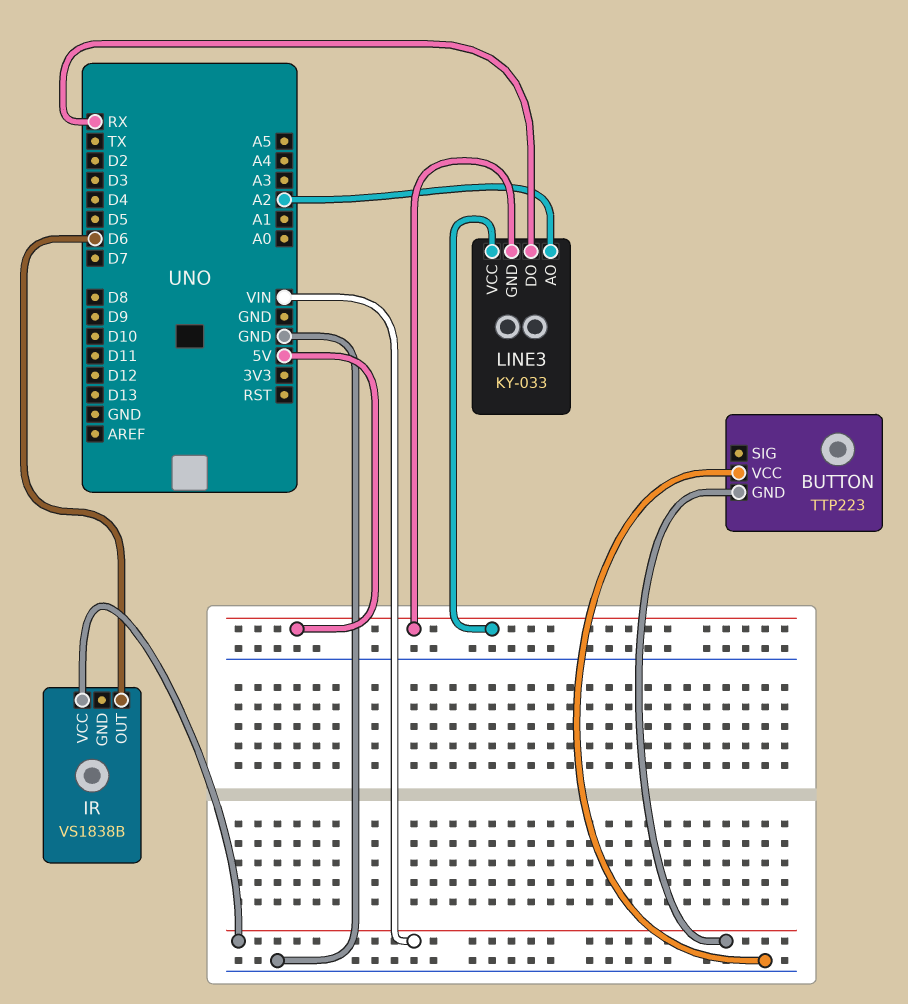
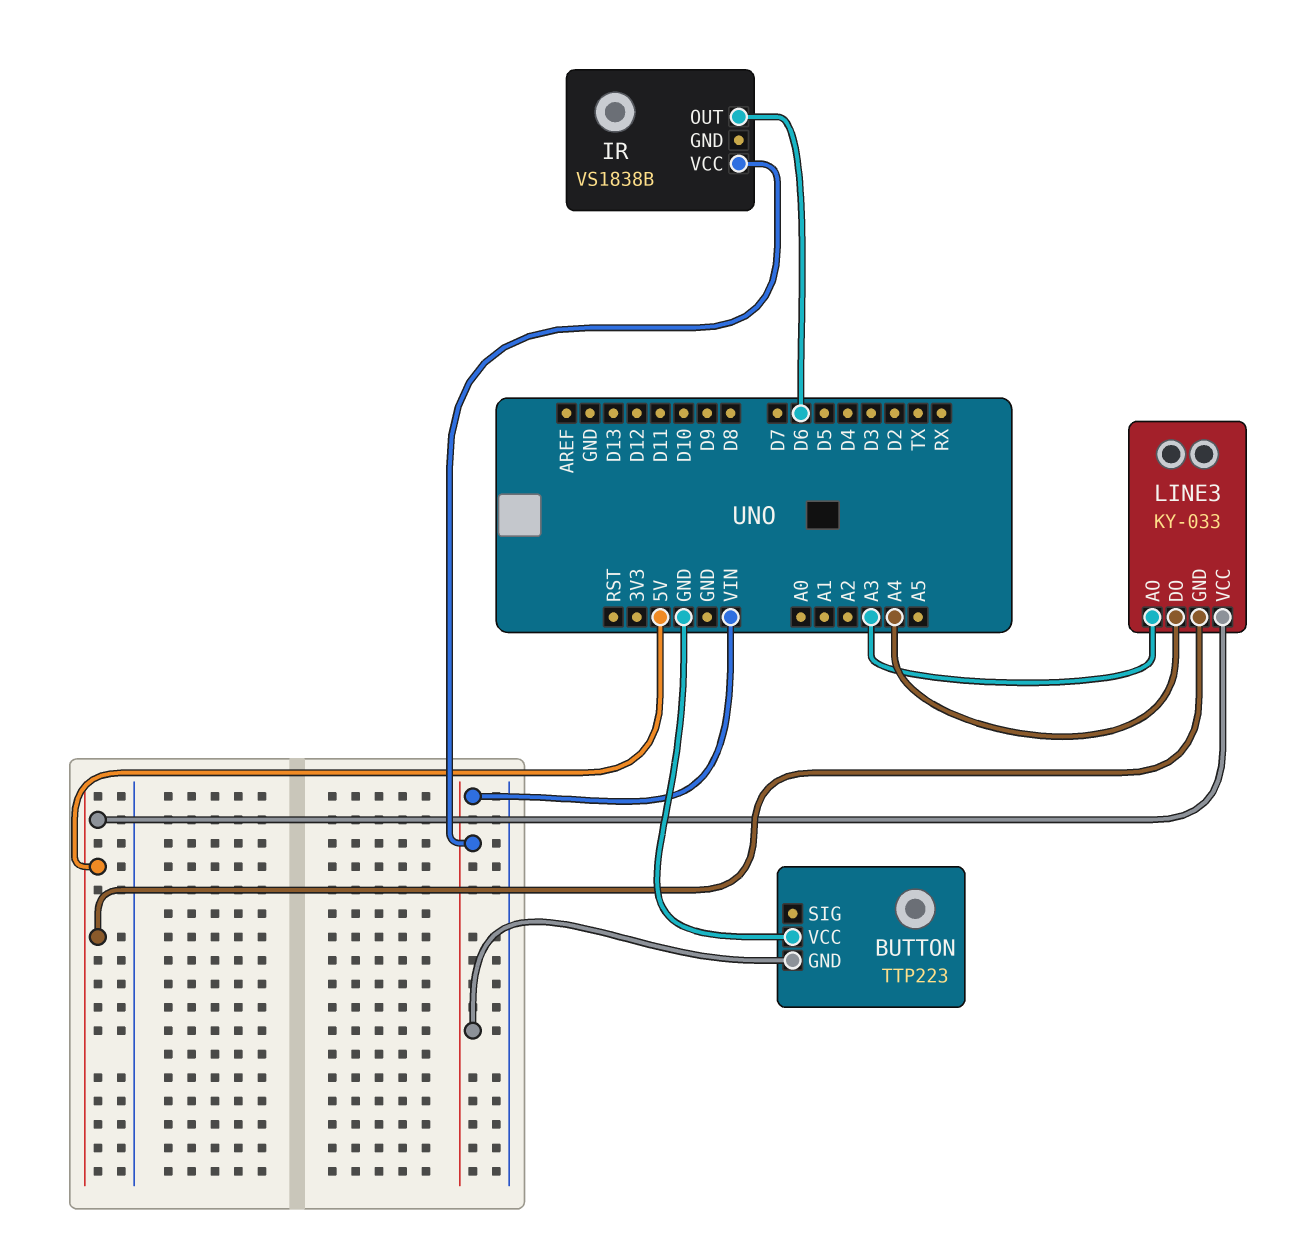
LINE3 pin AO: A2 -> A3
LINE3 pin DO: RX -> A4

